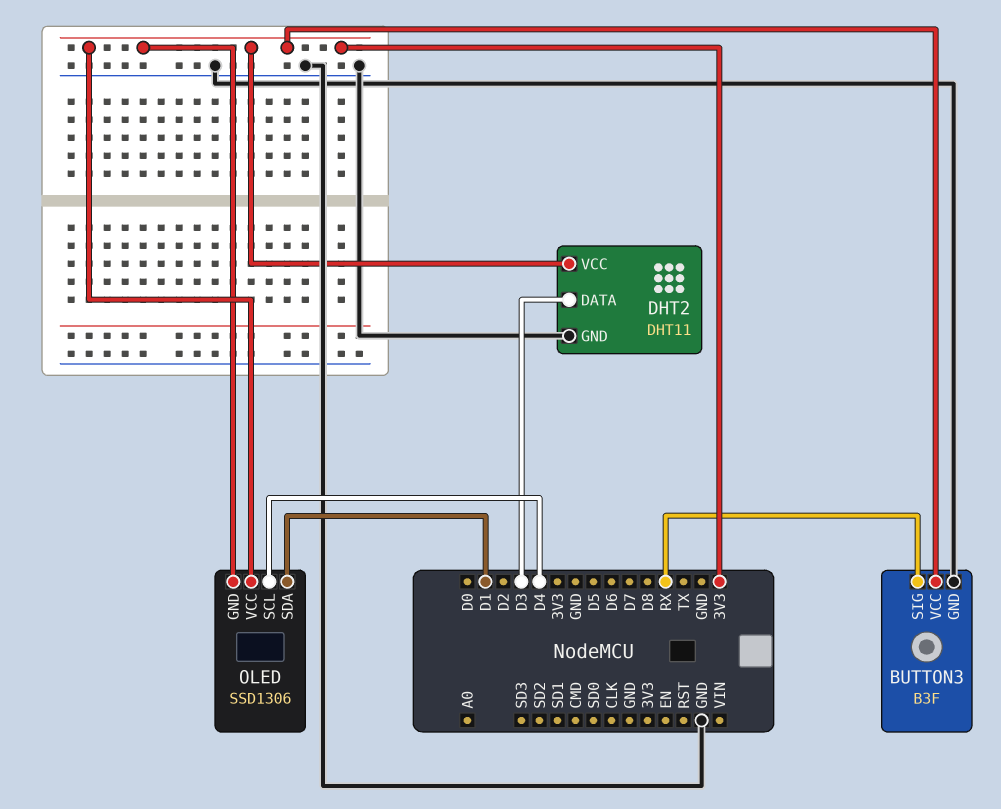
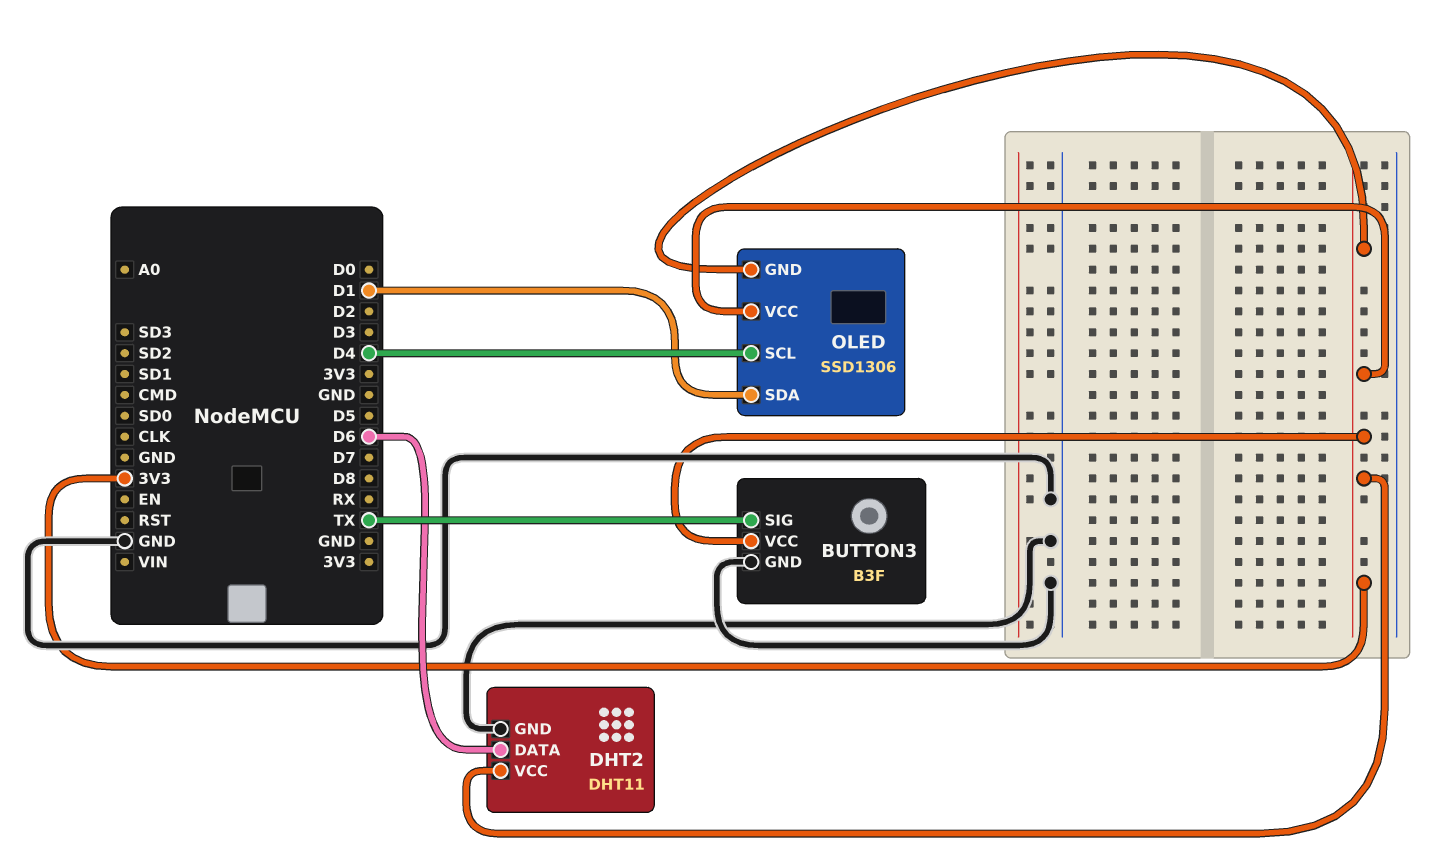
BUTTON3 pin SIG: RX -> TX
DHT2 pin DATA: D3 -> D6

